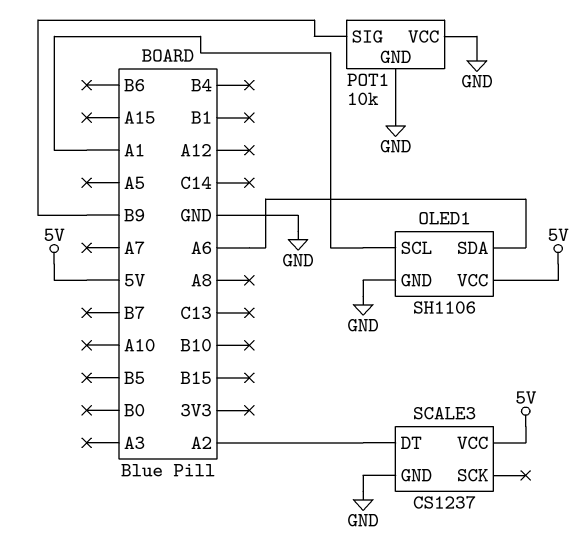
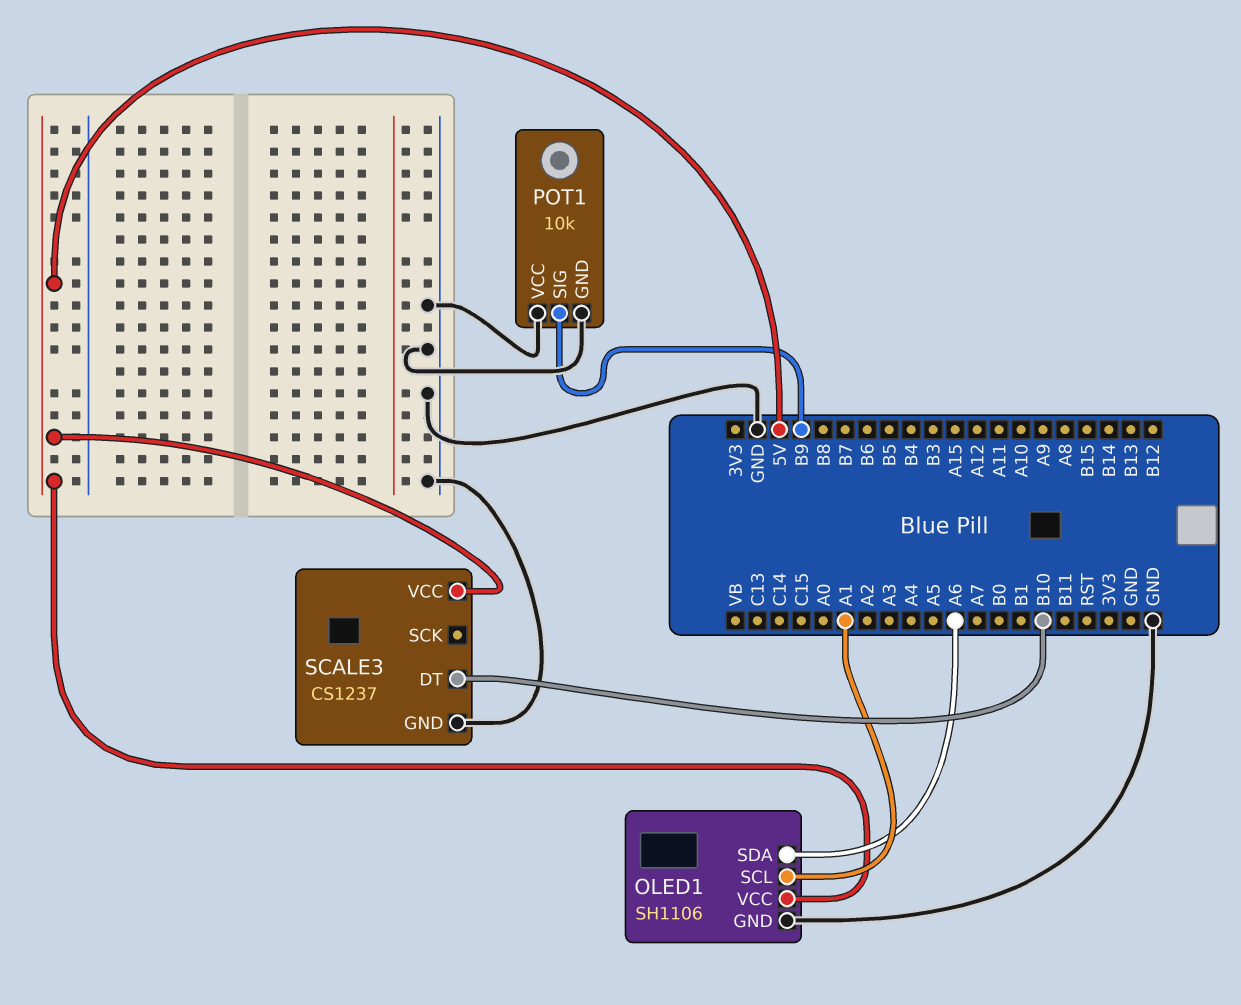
SCALE3 pin DT: A2 -> B10

